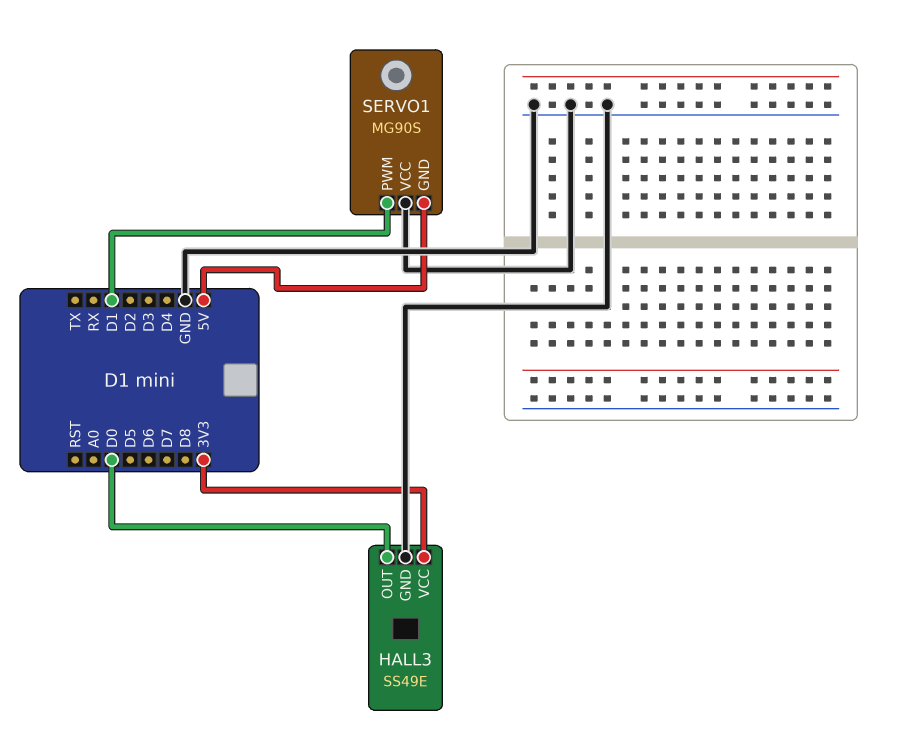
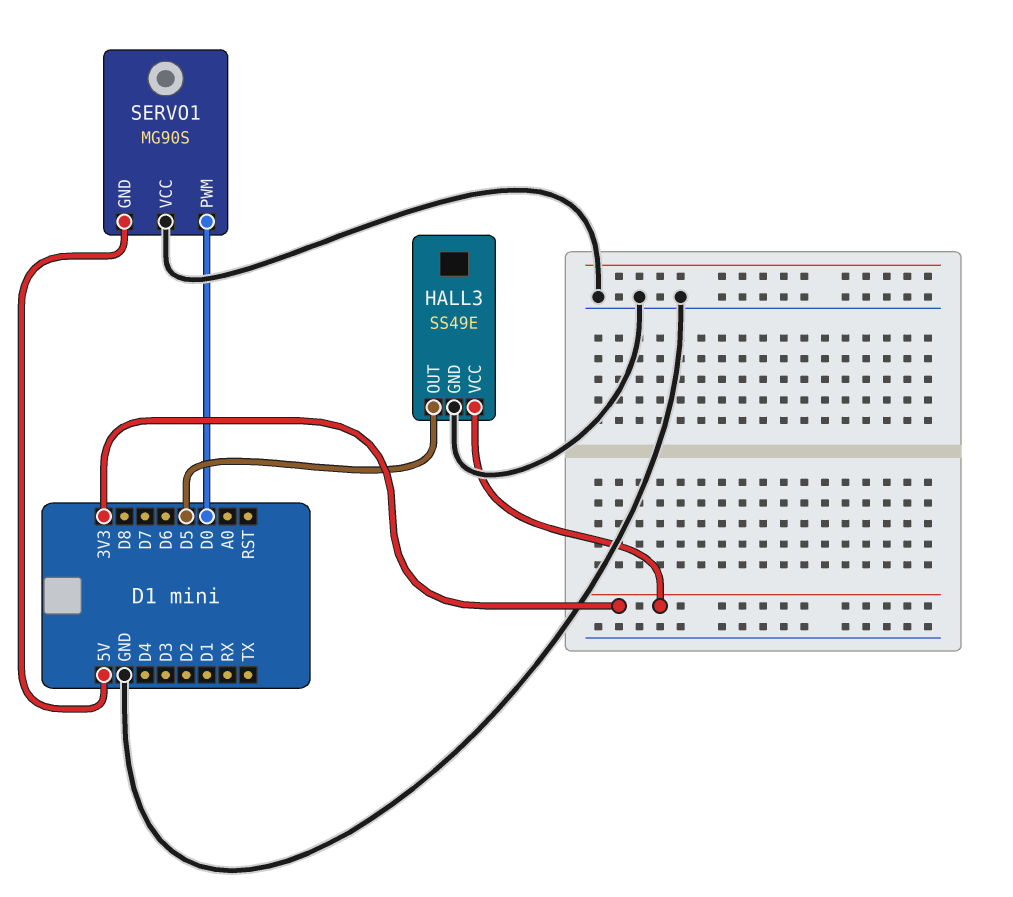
HALL3 pin OUT: D0 -> D5
SERVO1 pin PWM: D1 -> D0

